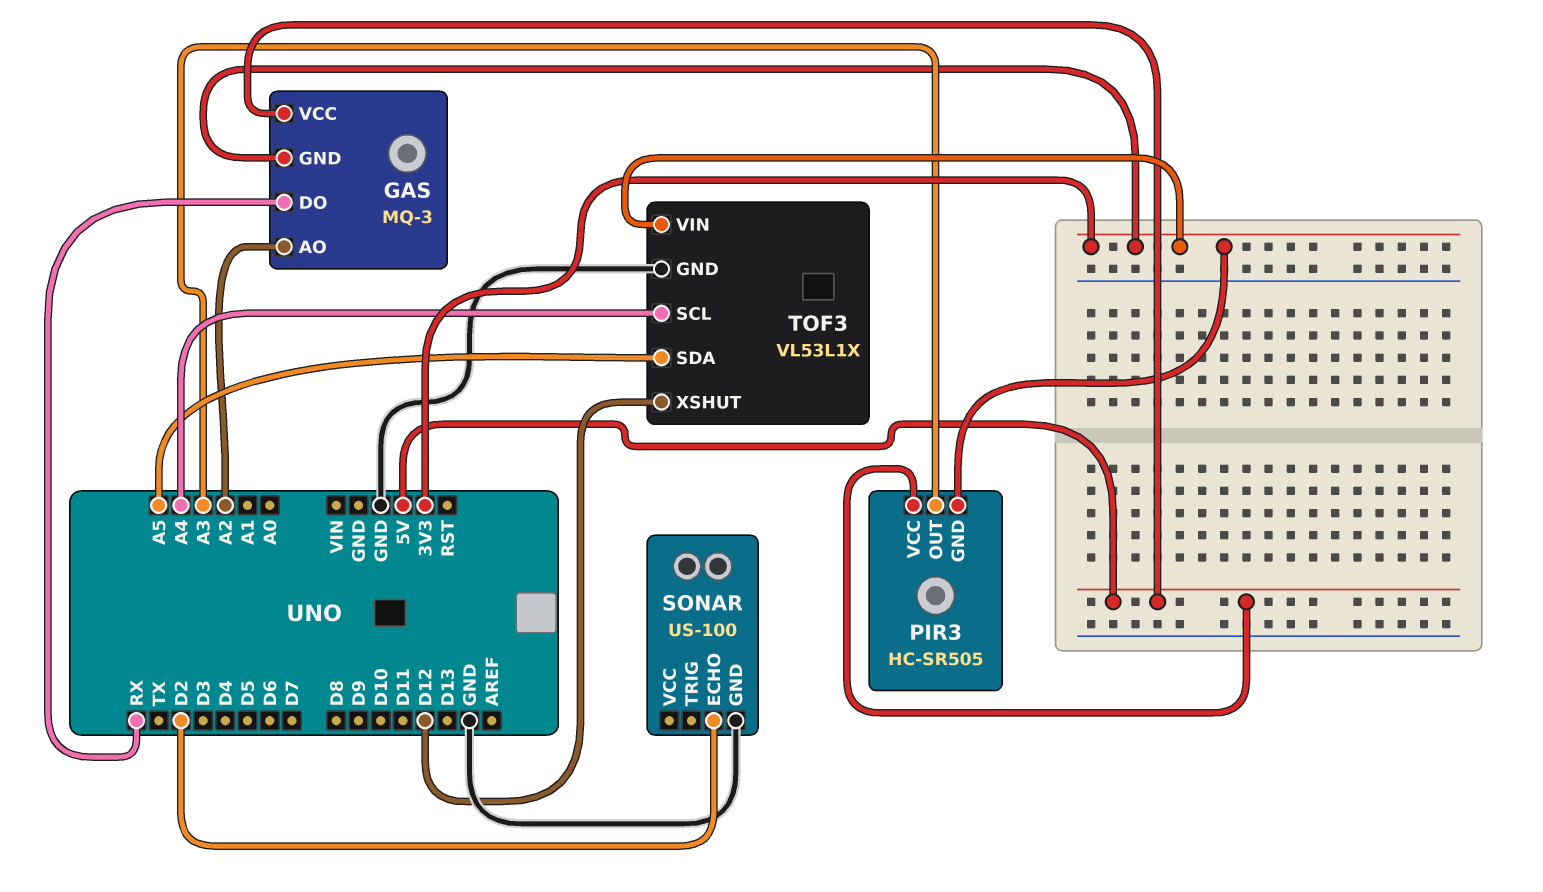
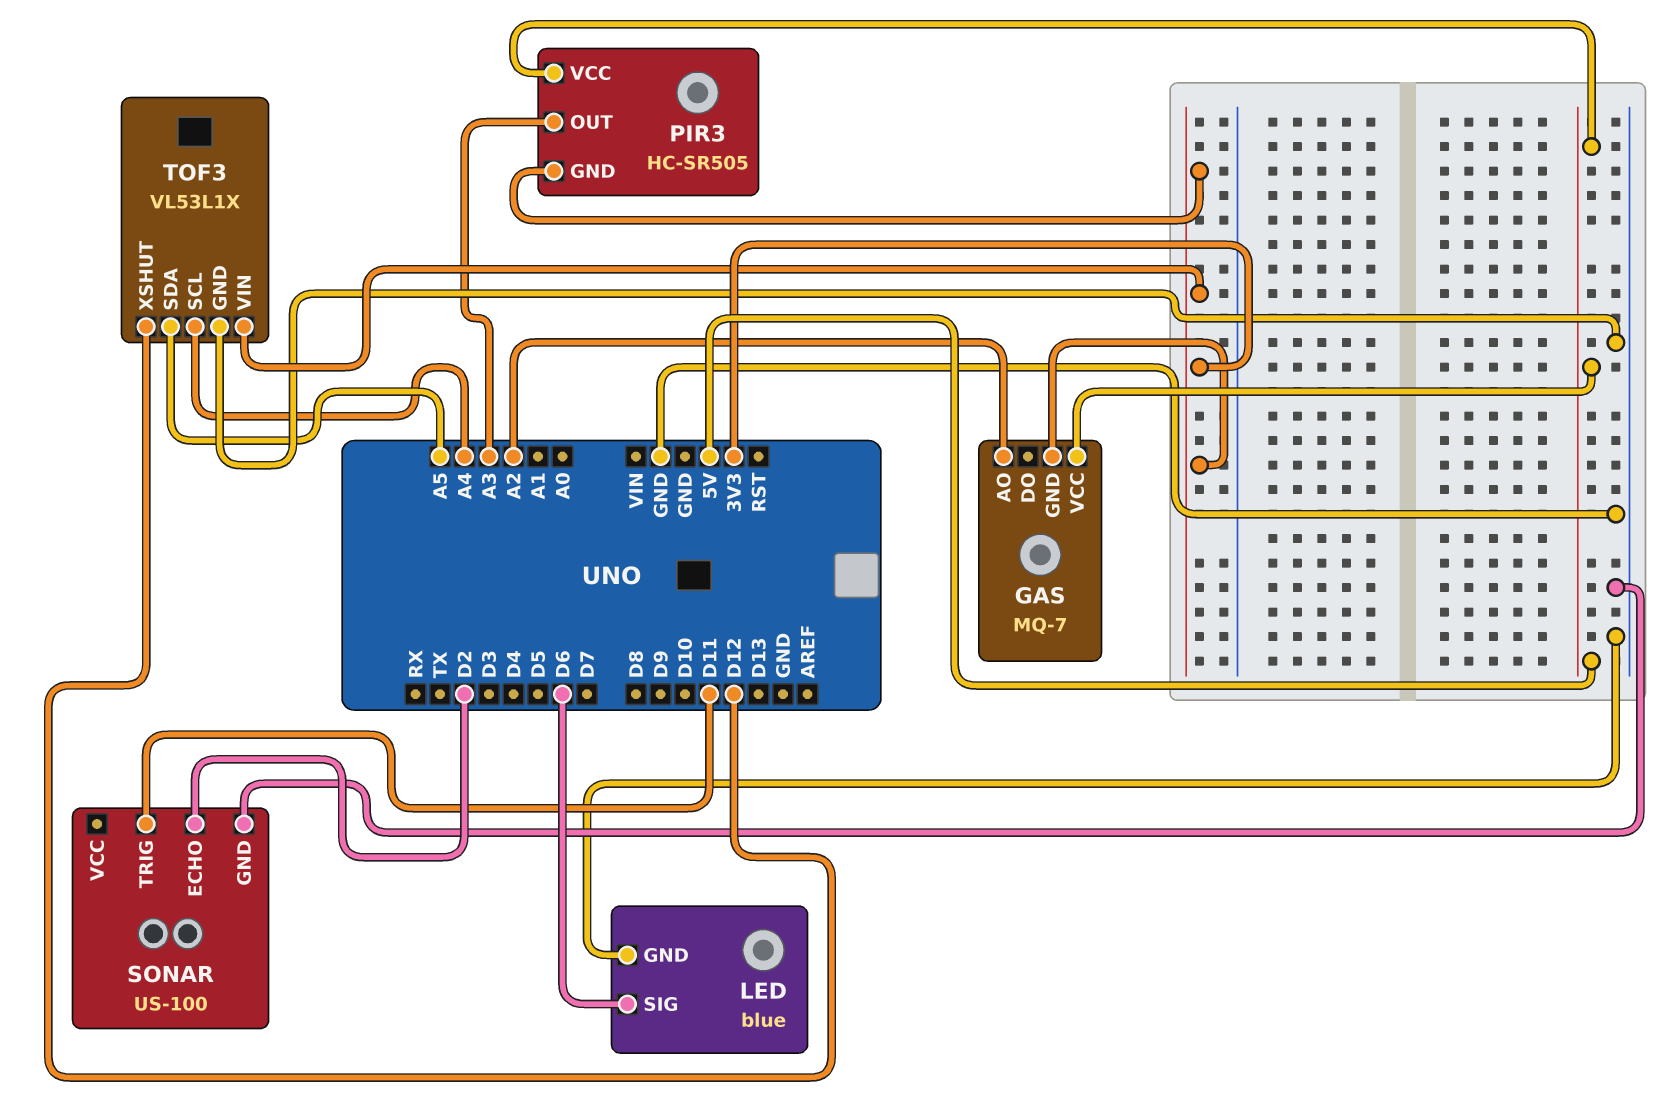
GAS: MQ-3 -> MQ-7
GAS pin DO: RX -> none
LED: none -> blue
LED pin GND: none -> GND
LED pin SIG: none -> D6
SONAR pin TRIG: none -> D11

